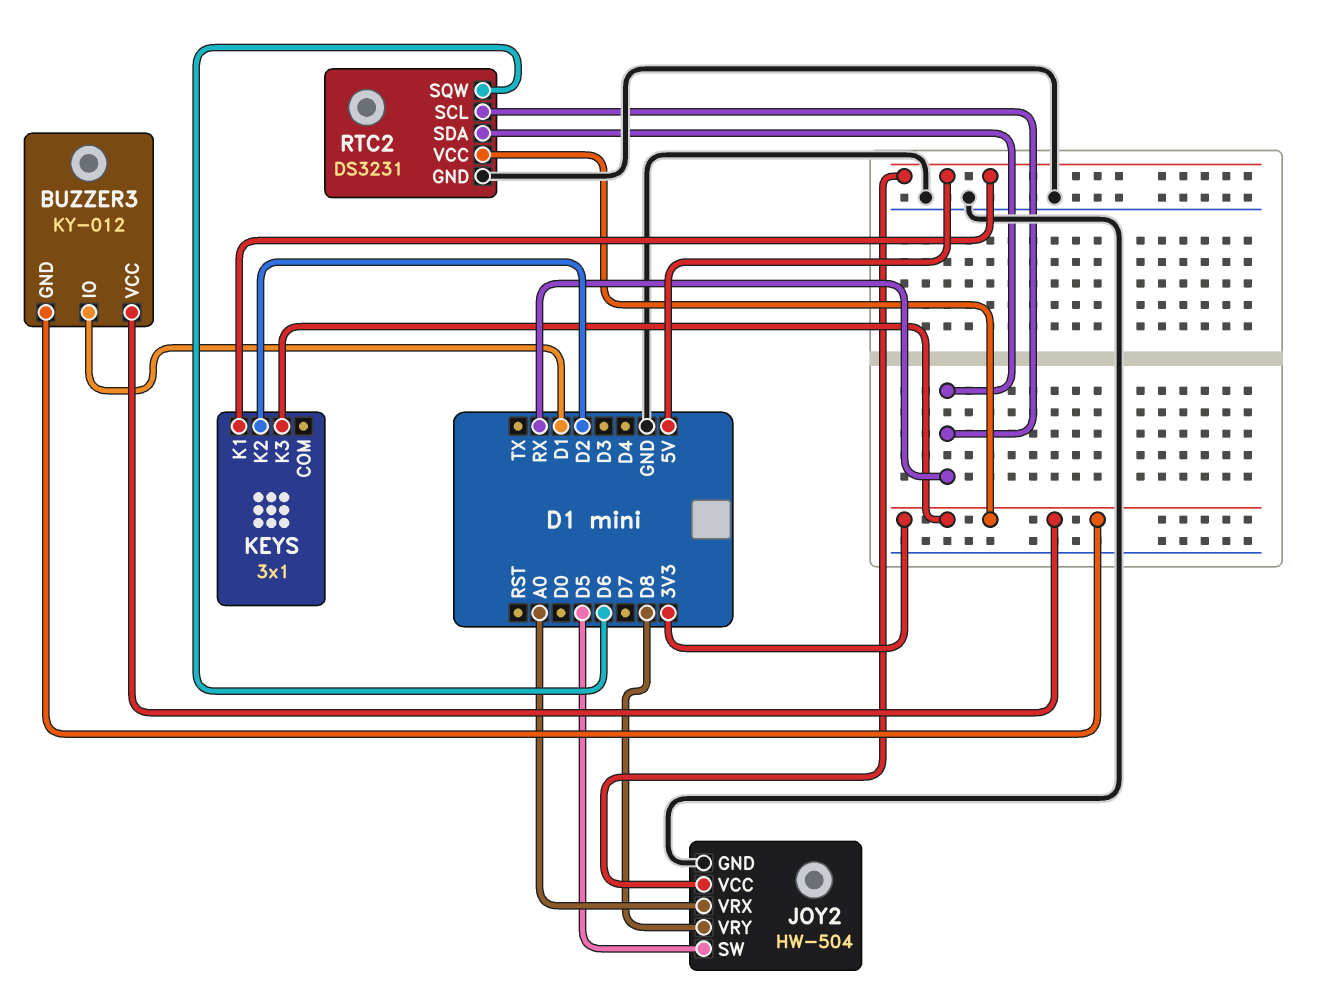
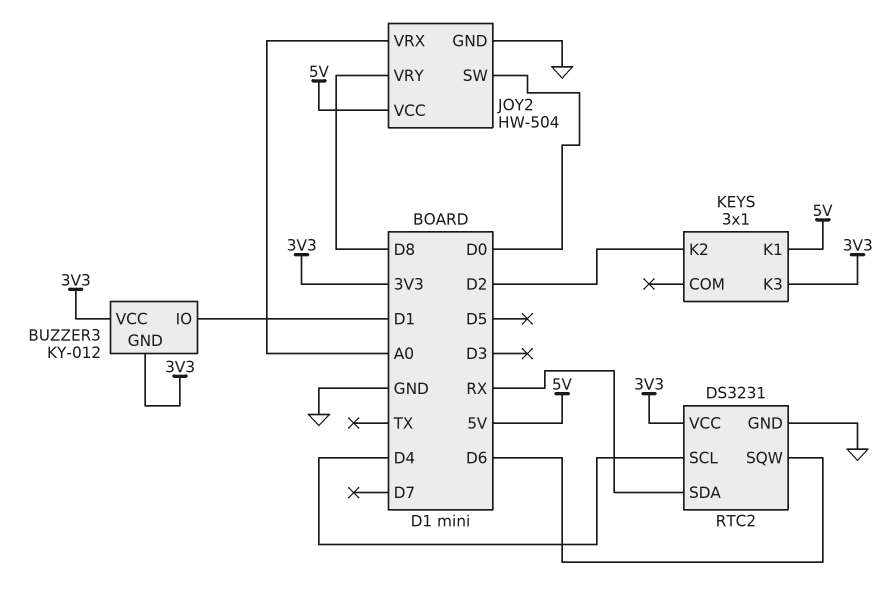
JOY2 pin SW: D5 -> D0
RTC2 pin SCL: RX -> D4

